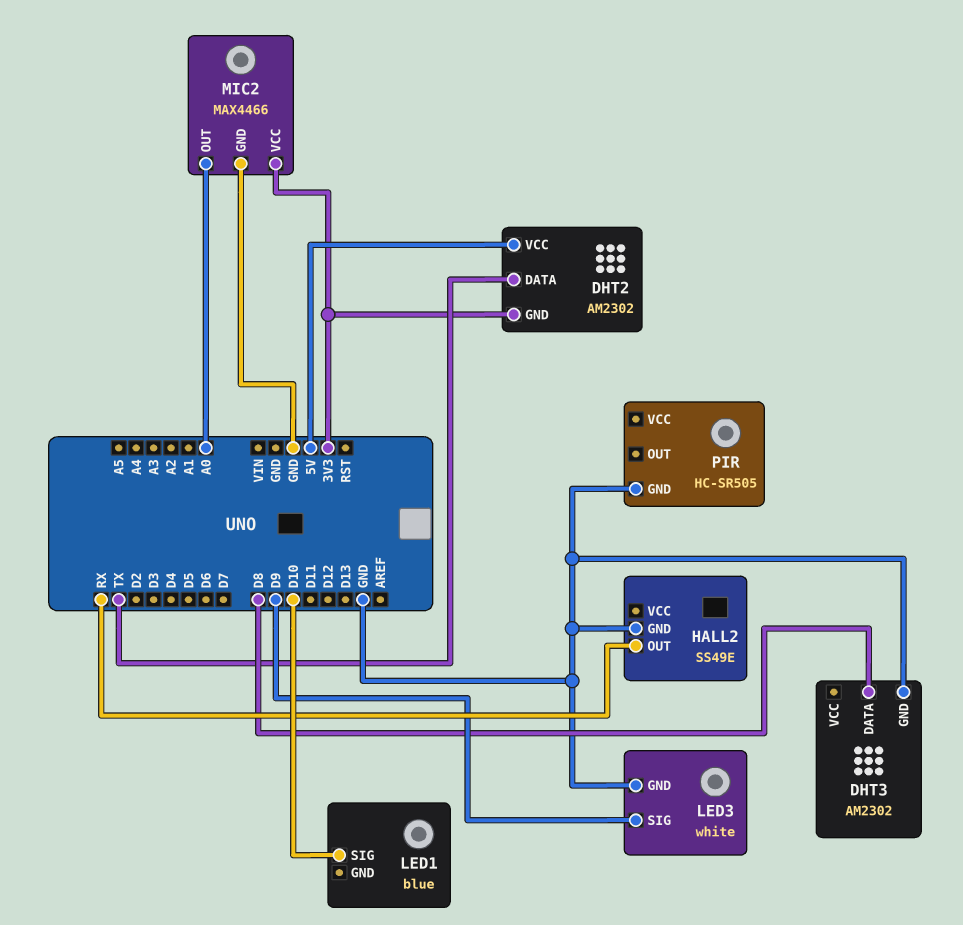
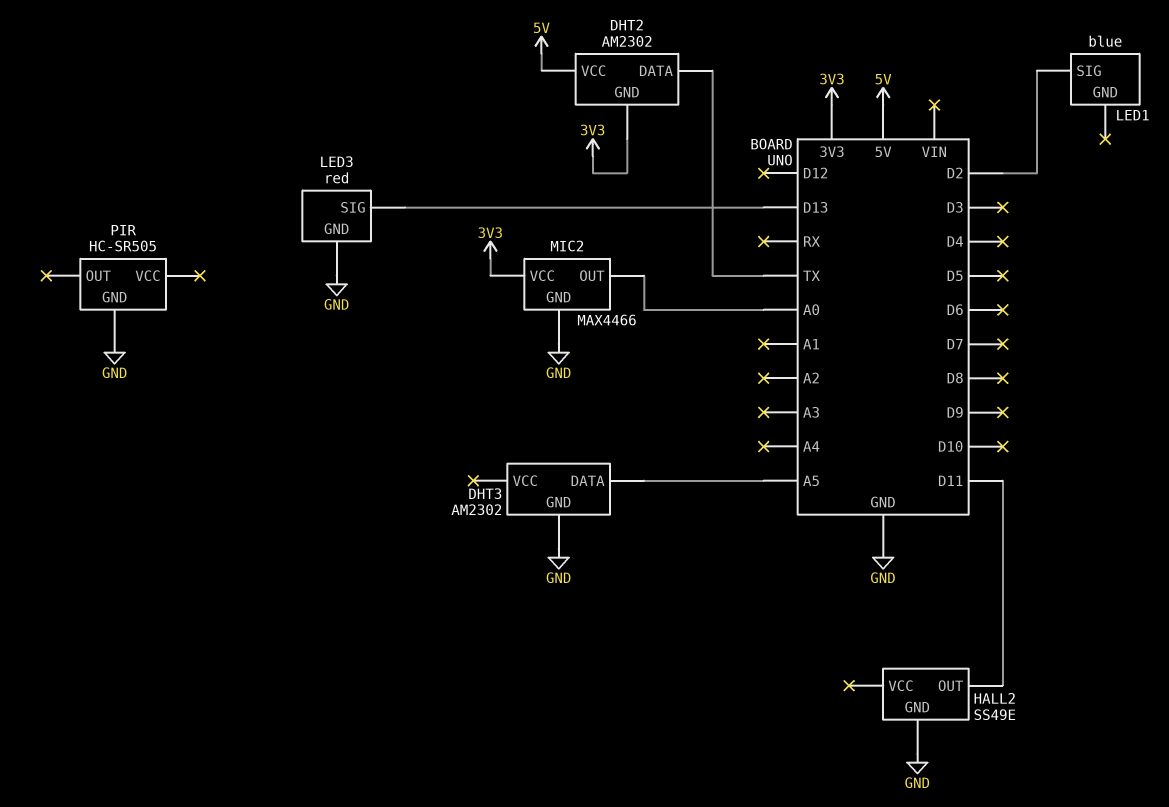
DHT3 pin DATA: D8 -> A5
HALL2 pin OUT: RX -> D11
LED1 pin SIG: D10 -> D2
LED3: white -> red
LED3 pin SIG: D9 -> D13

